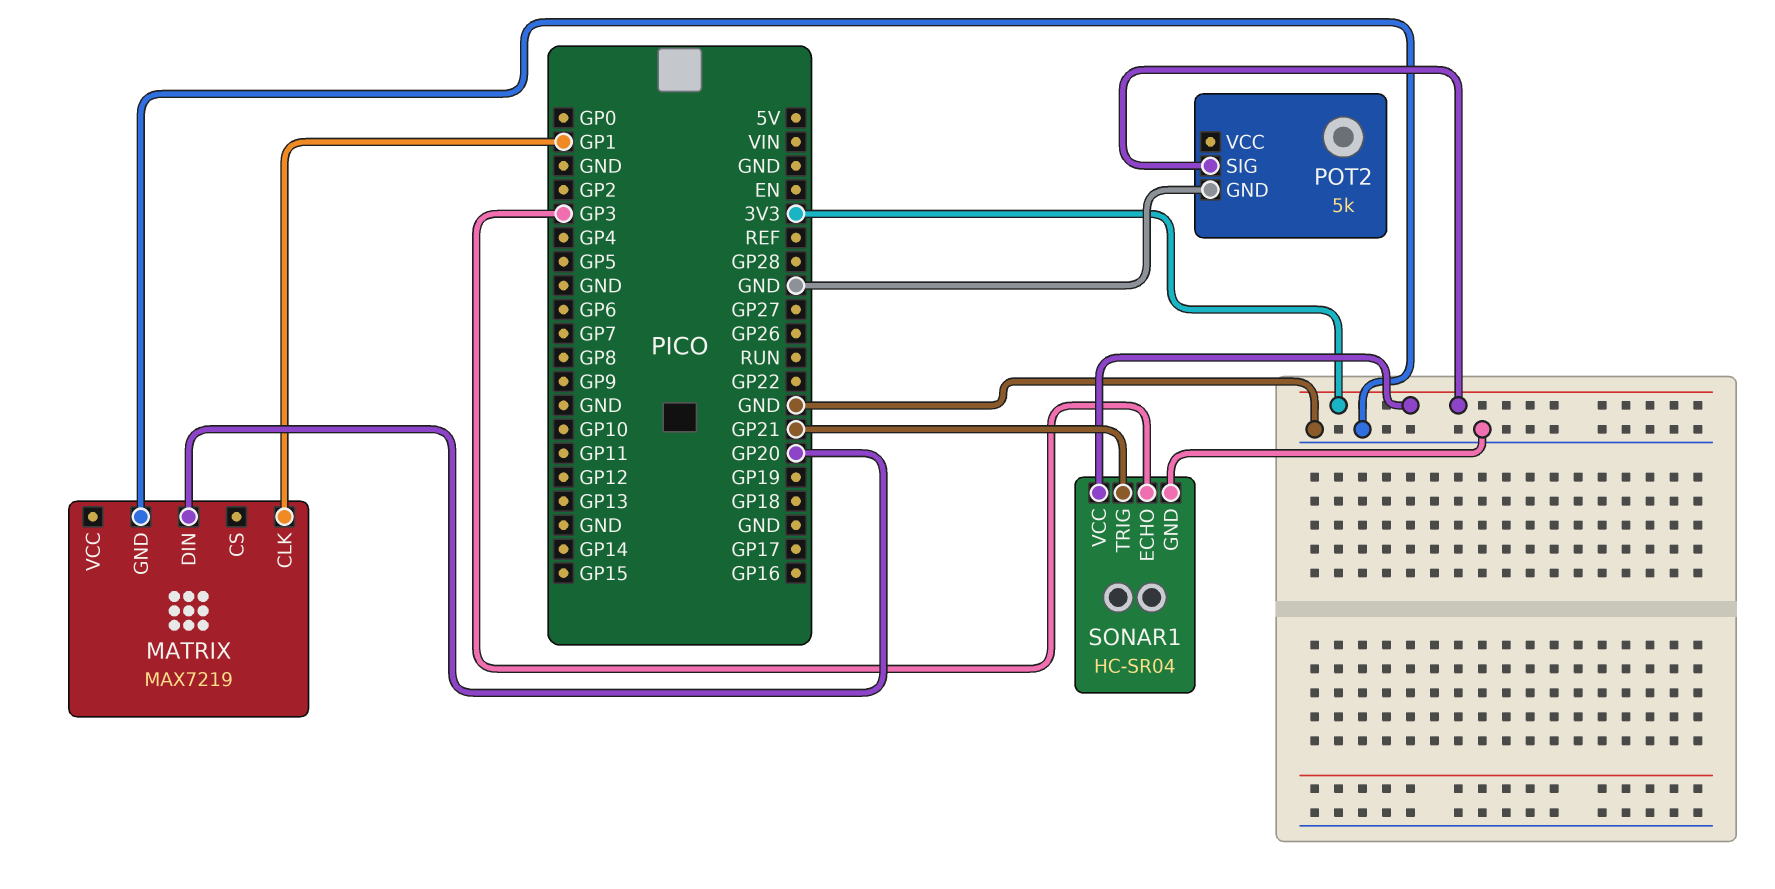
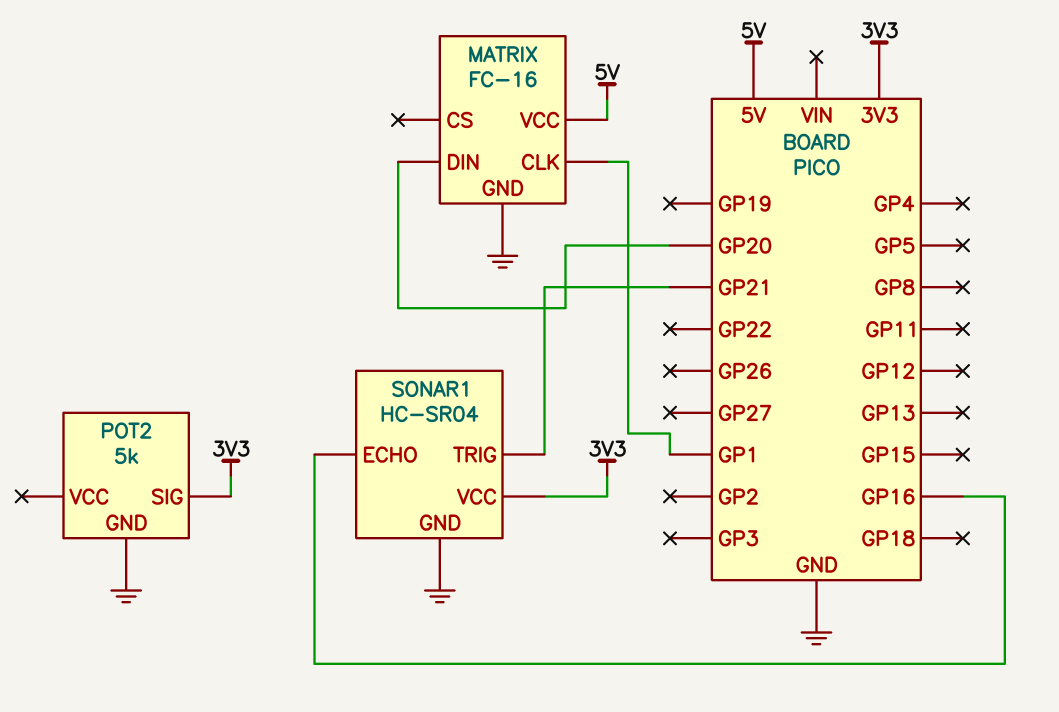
MATRIX: MAX7219 -> FC-16
MATRIX pin VCC: none -> 5V
SONAR1 pin ECHO: GP3 -> GP16

